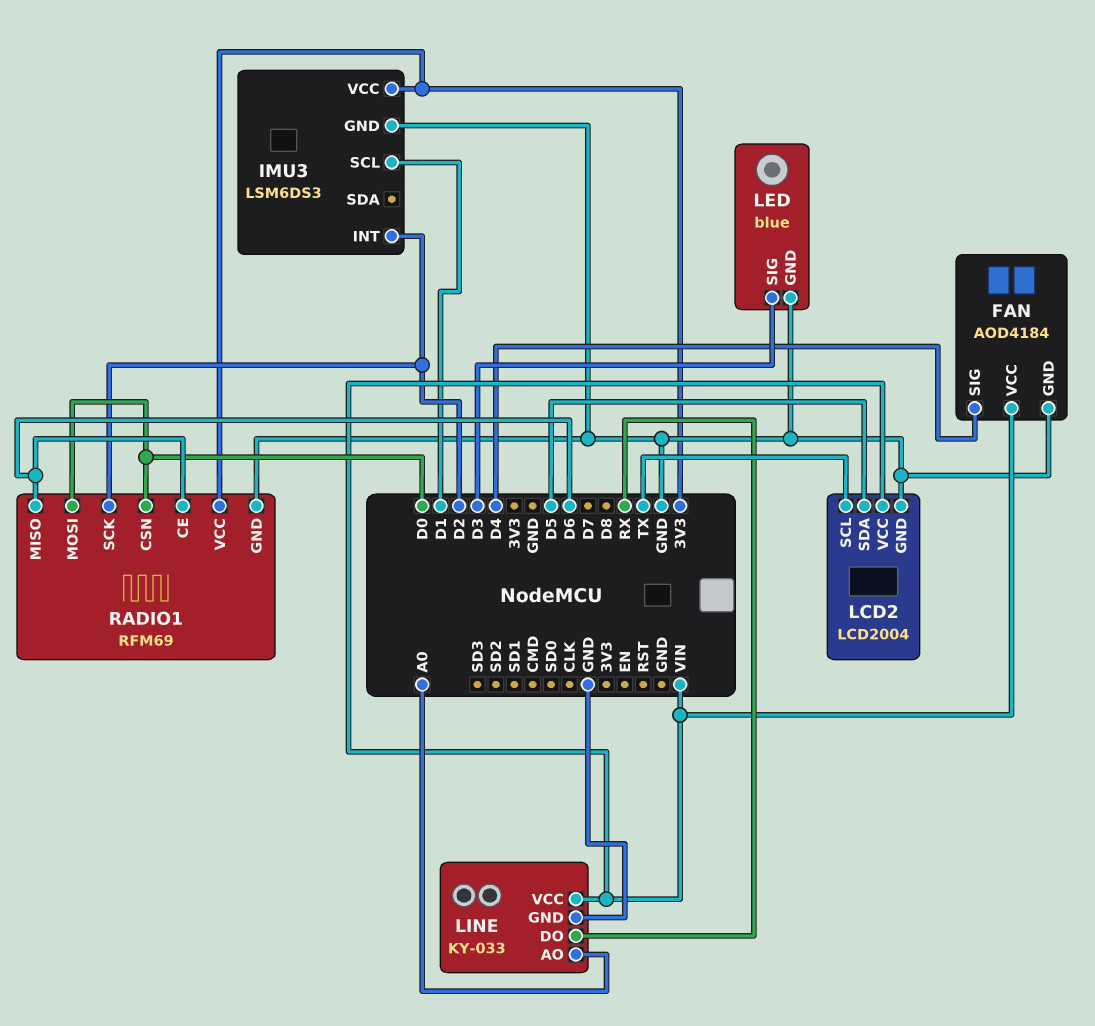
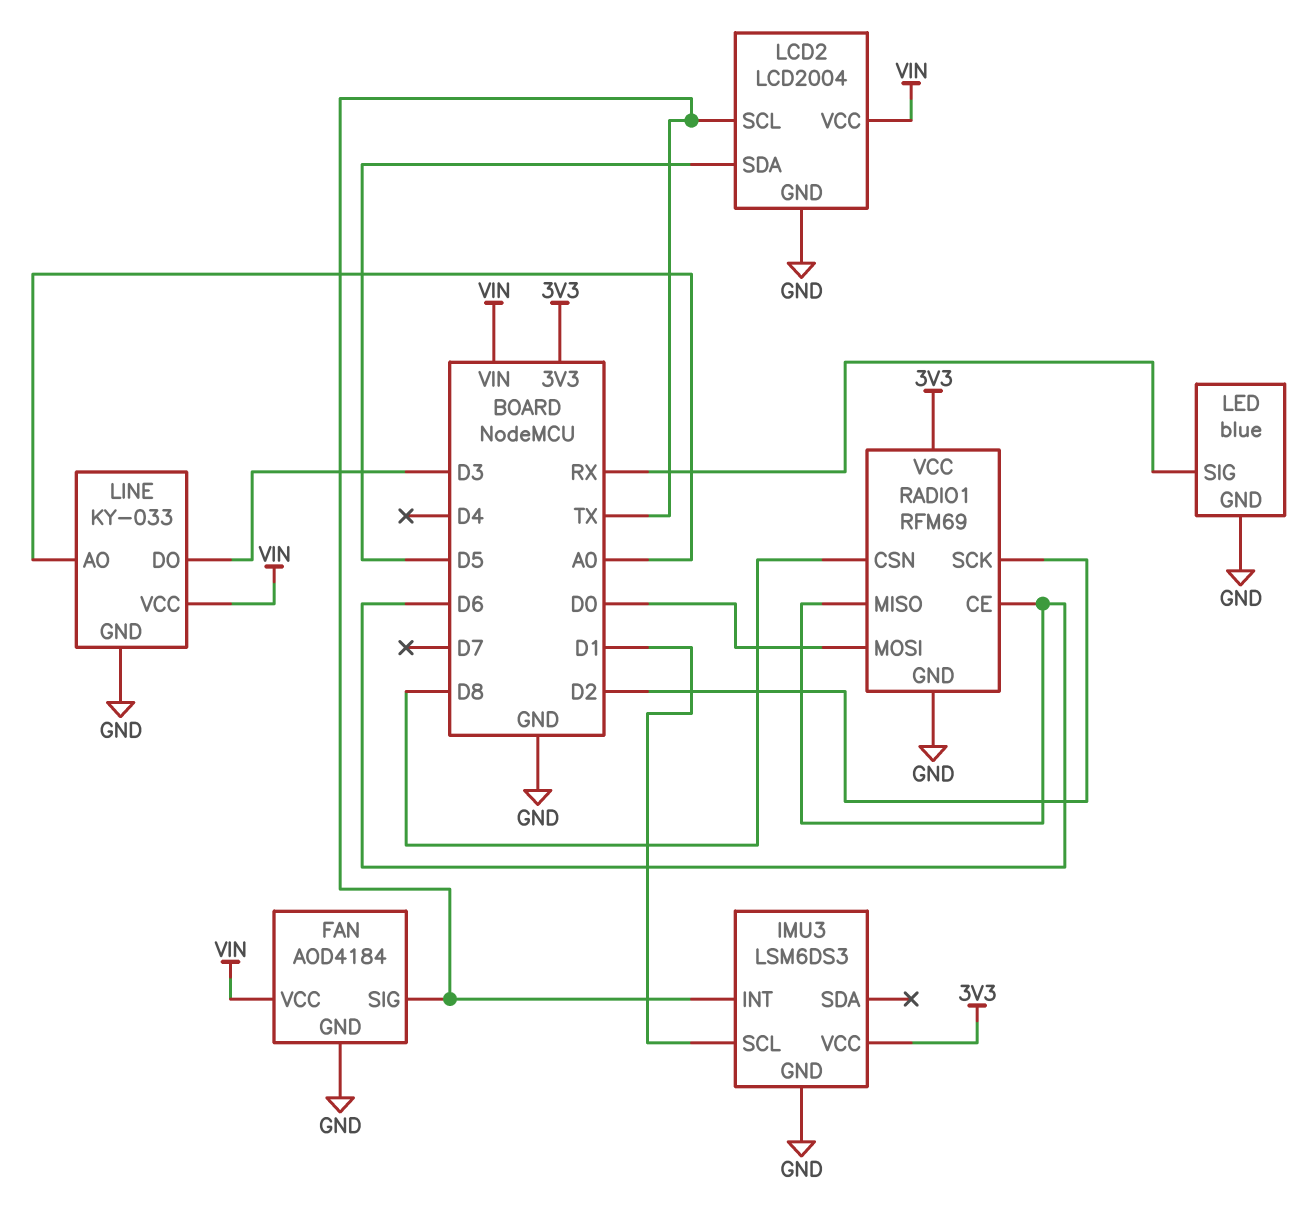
FAN pin SIG: D4 -> TX
IMU3 pin INT: D2 -> TX
LED pin SIG: D3 -> RX
LINE pin DO: RX -> D3
RADIO1 pin CSN: D0 -> D8

